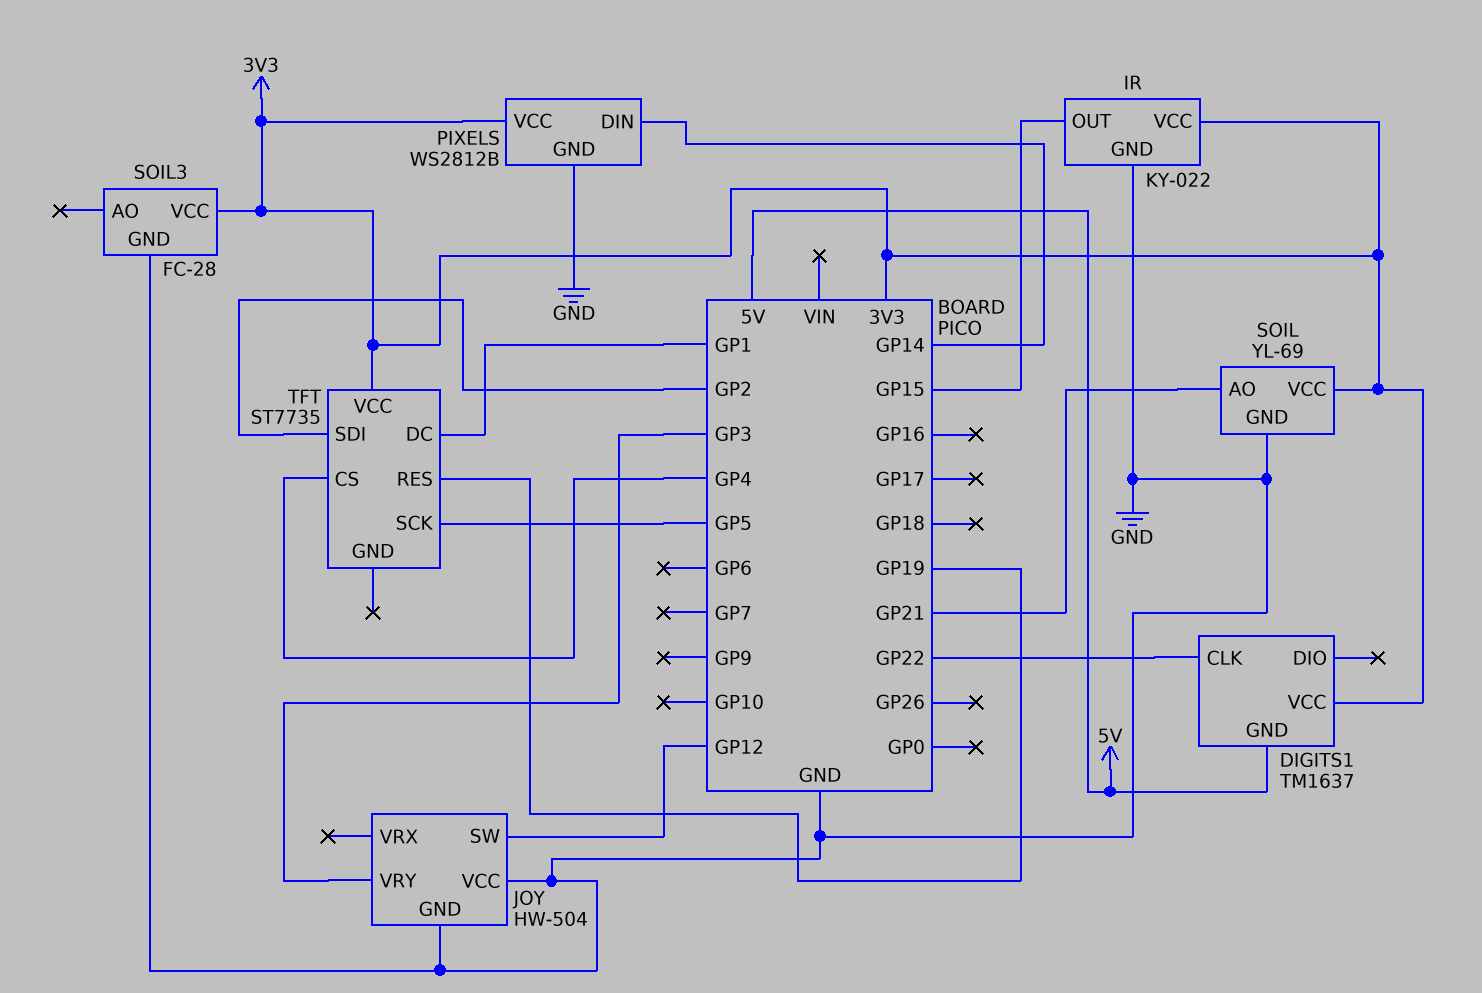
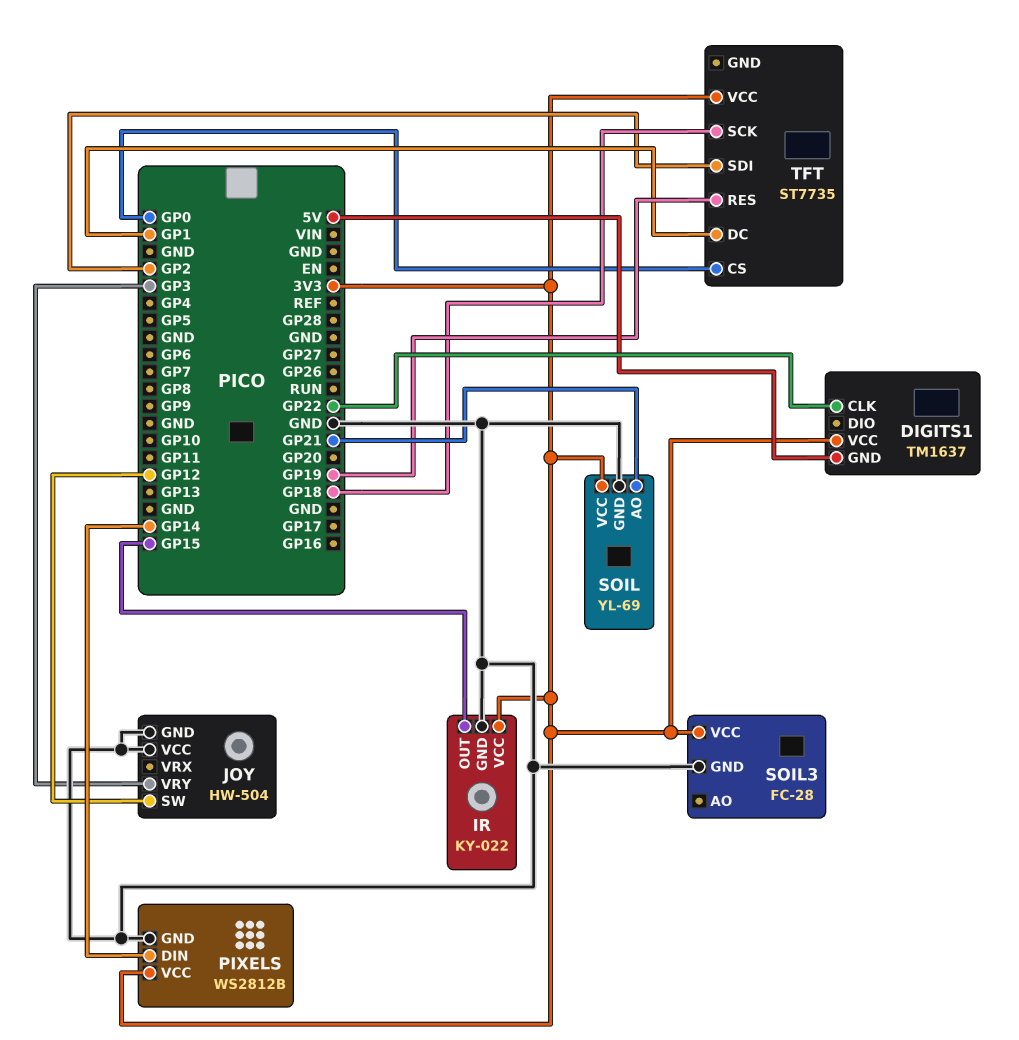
TFT pin CS: GP4 -> GP0
TFT pin SCK: GP5 -> GP18

